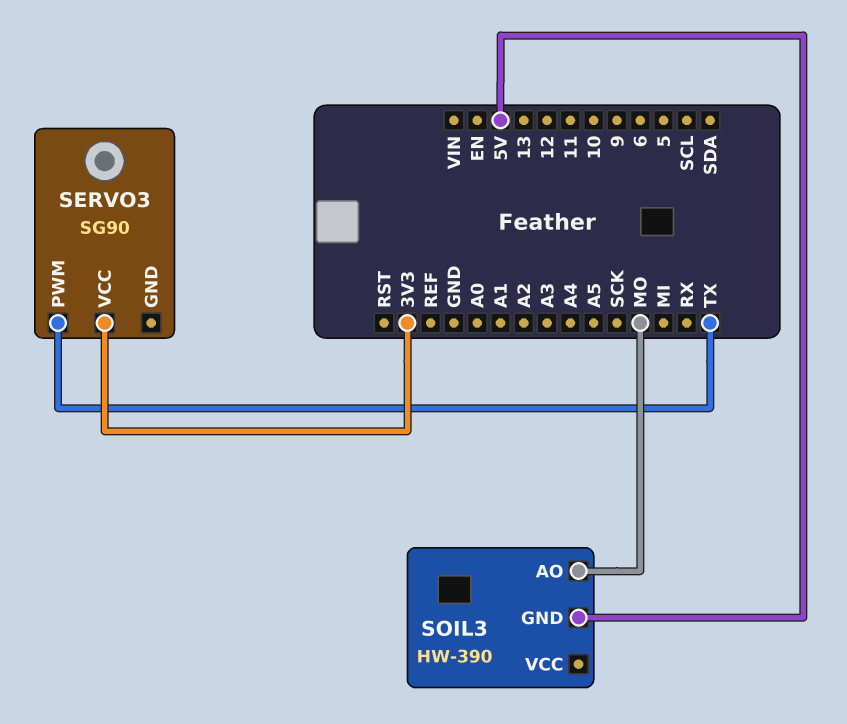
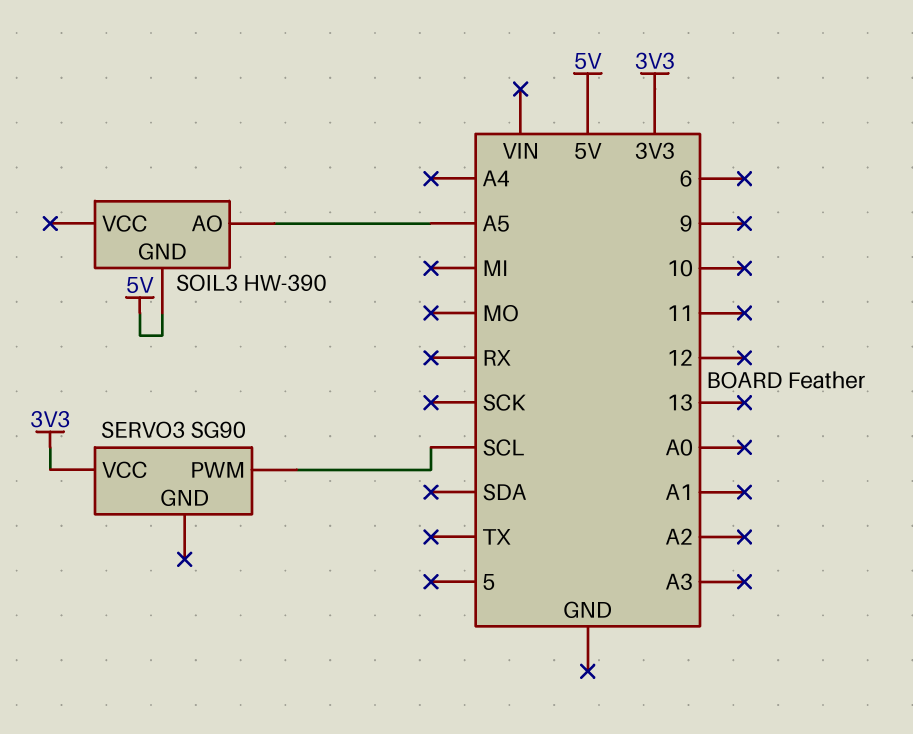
SERVO3 pin PWM: TX -> SCL
SOIL3 pin AO: MO -> A5

